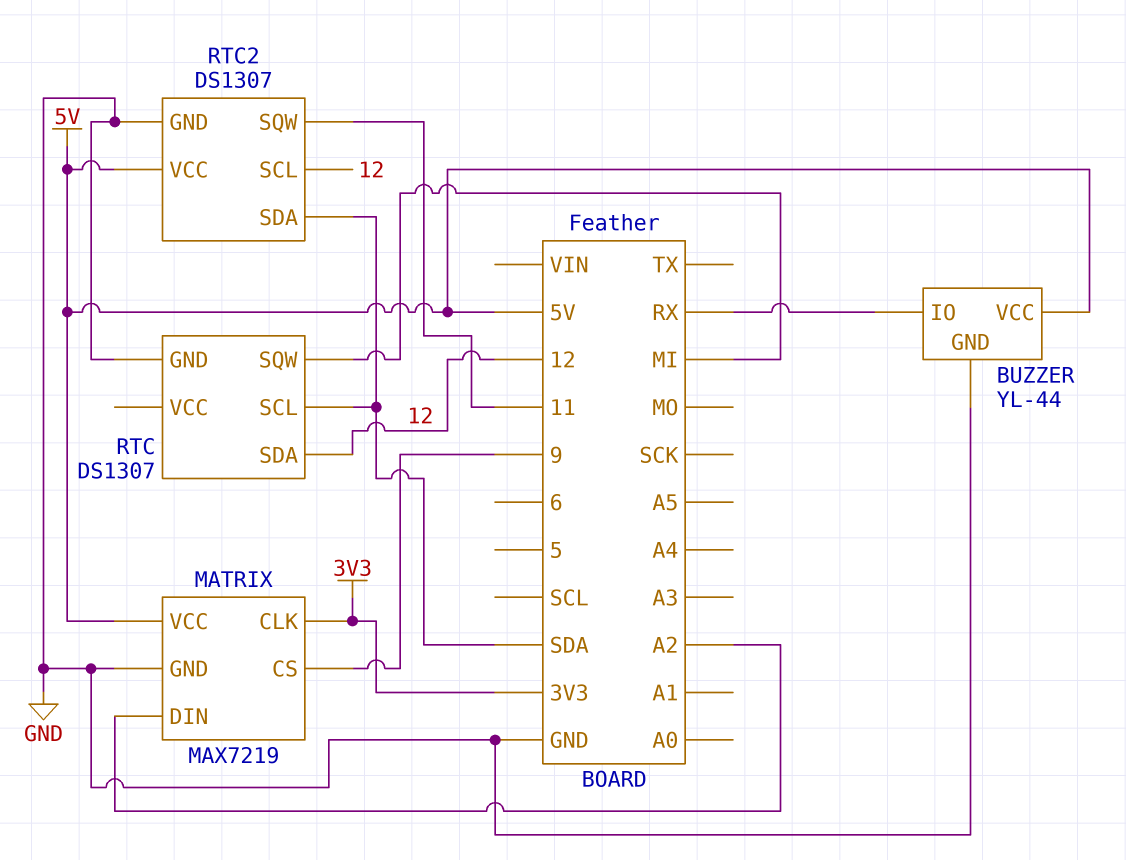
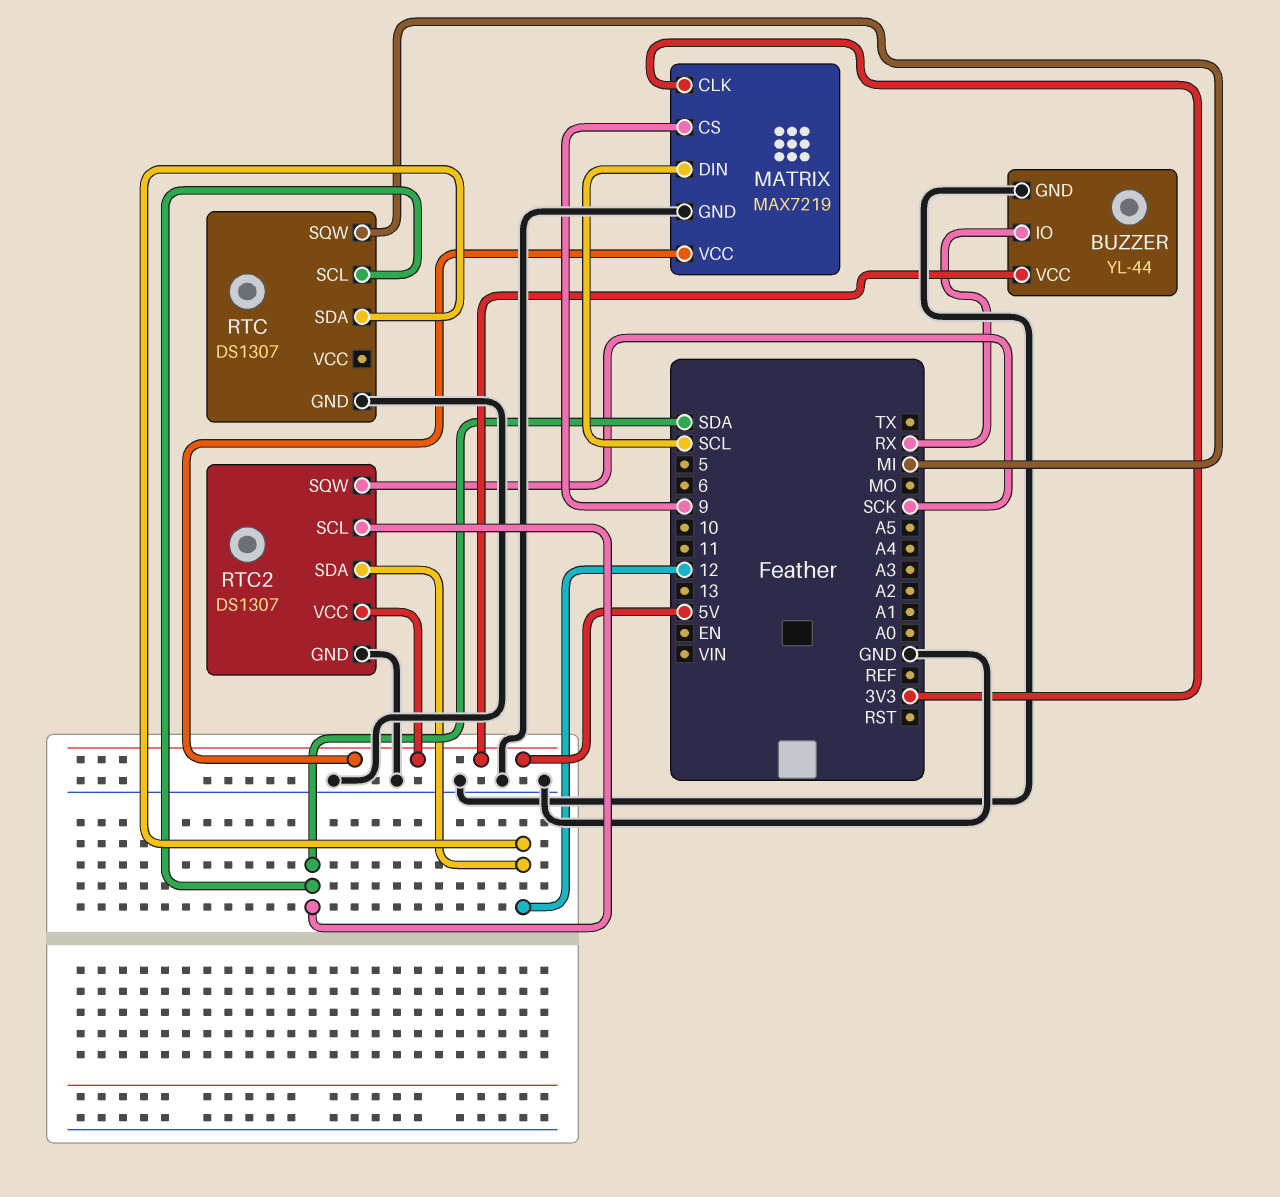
MATRIX pin DIN: A2 -> SCL
RTC2 pin SCL: 12 -> SDA
RTC2 pin SDA: SDA -> 12
RTC2 pin SQW: 11 -> SCK

